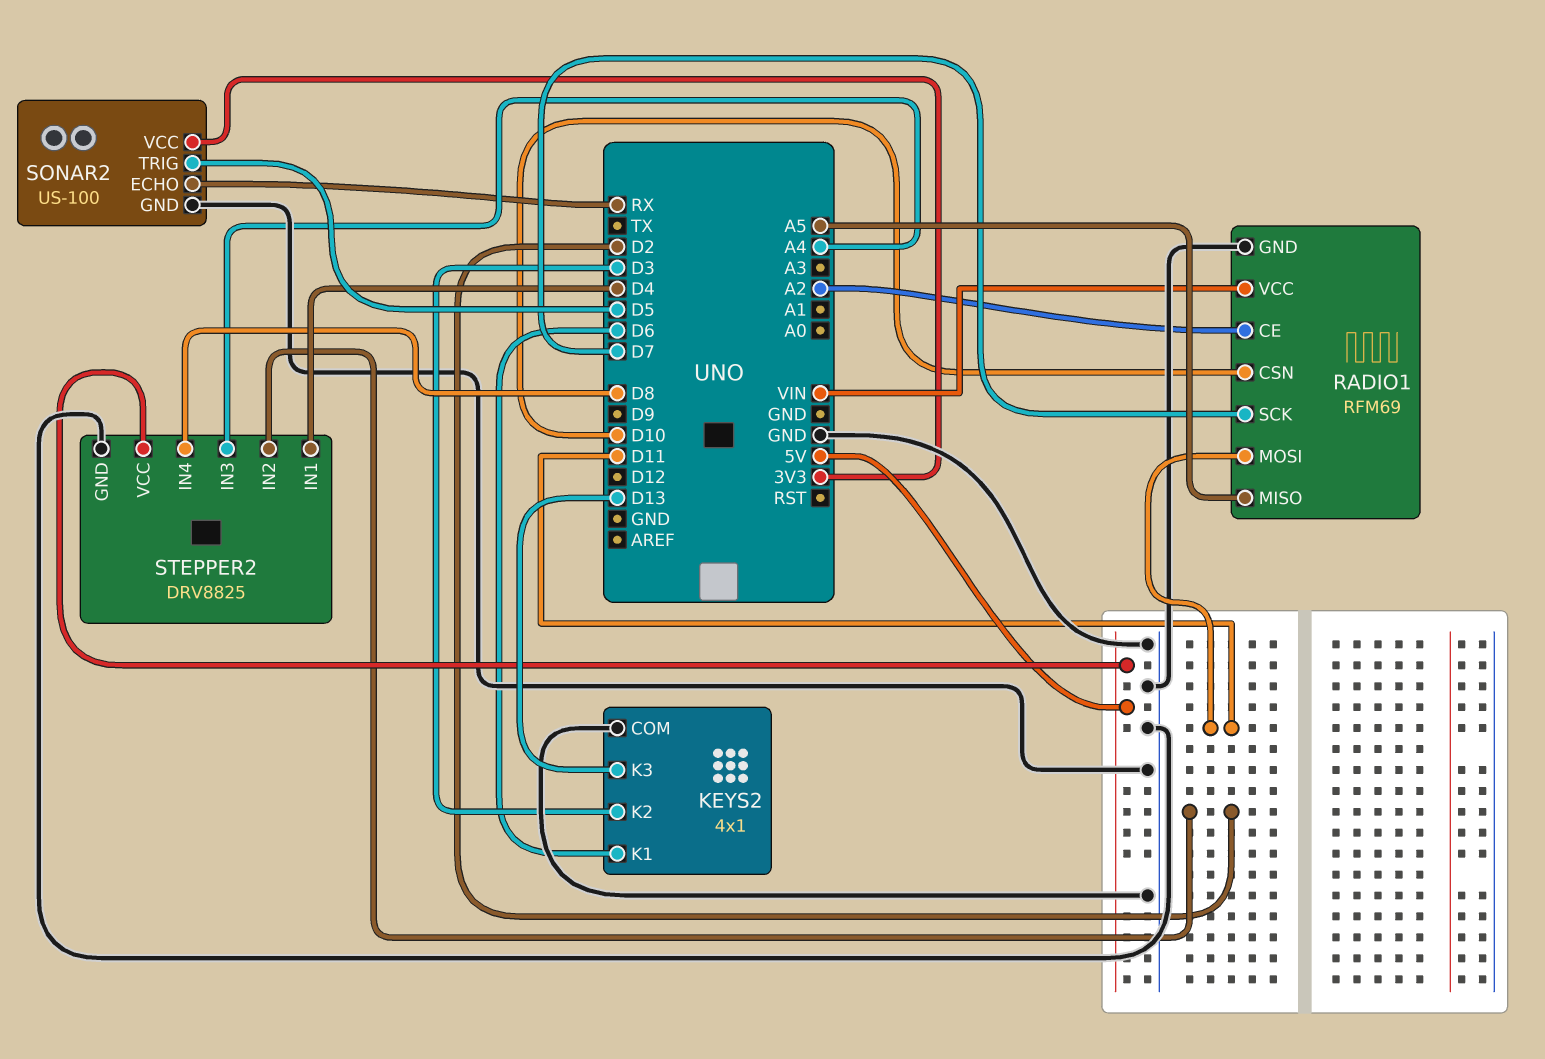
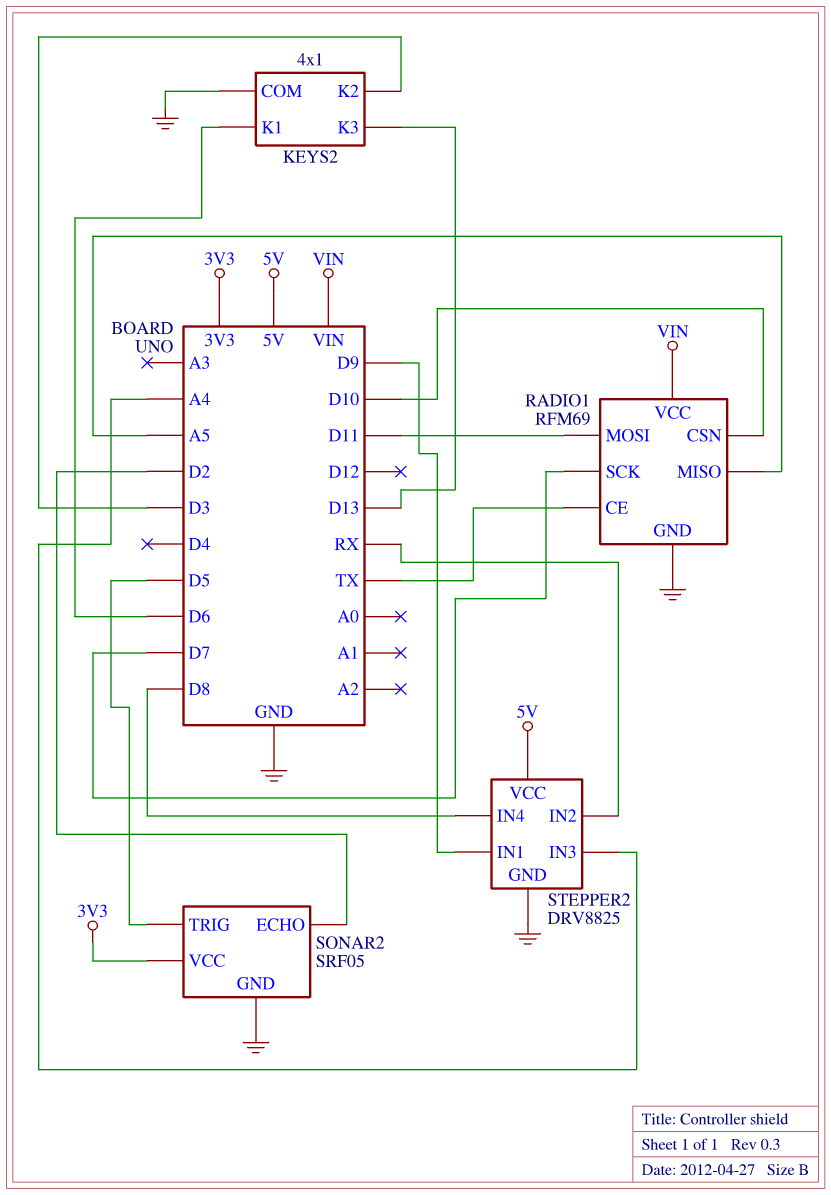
RADIO1 pin CE: A2 -> TX
SONAR2: US-100 -> SRF05
SONAR2 pin ECHO: RX -> D2
STEPPER2 pin IN1: D4 -> D9
STEPPER2 pin IN2: D2 -> RX

